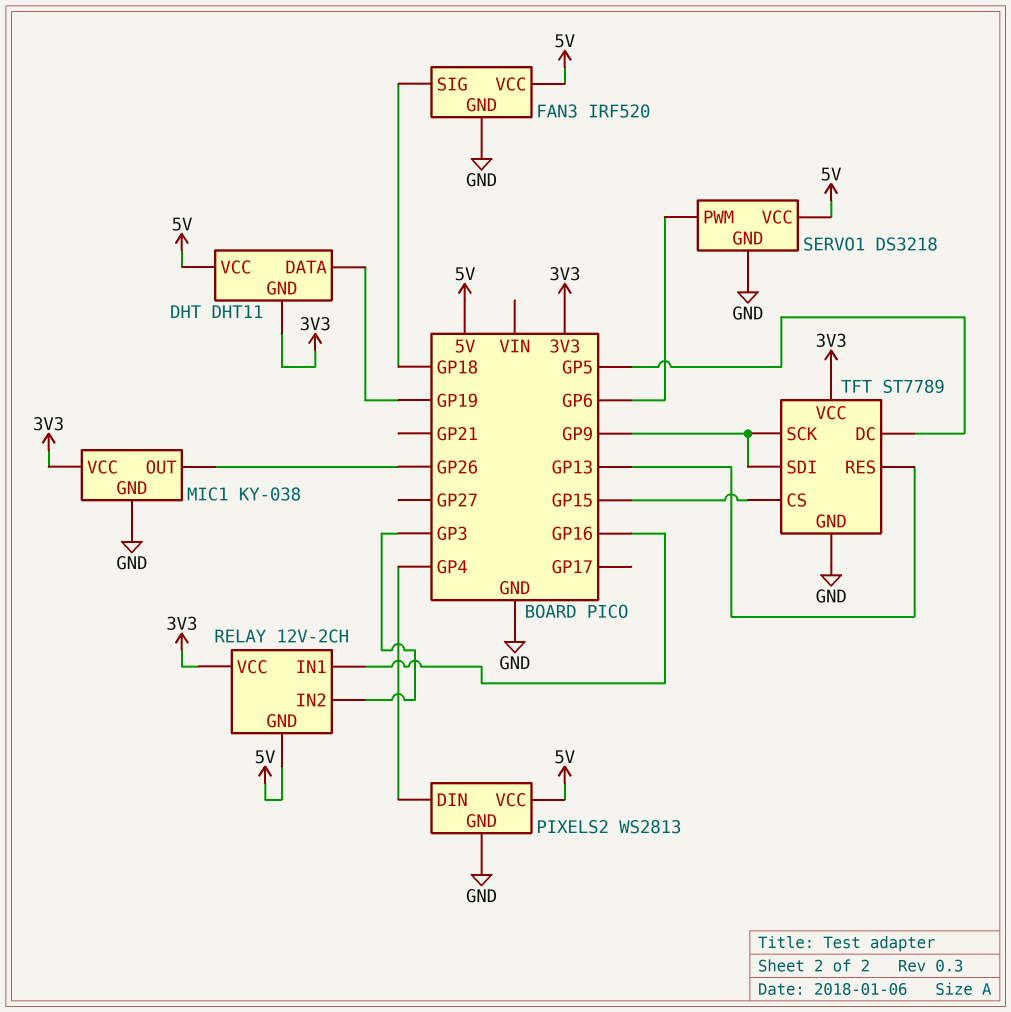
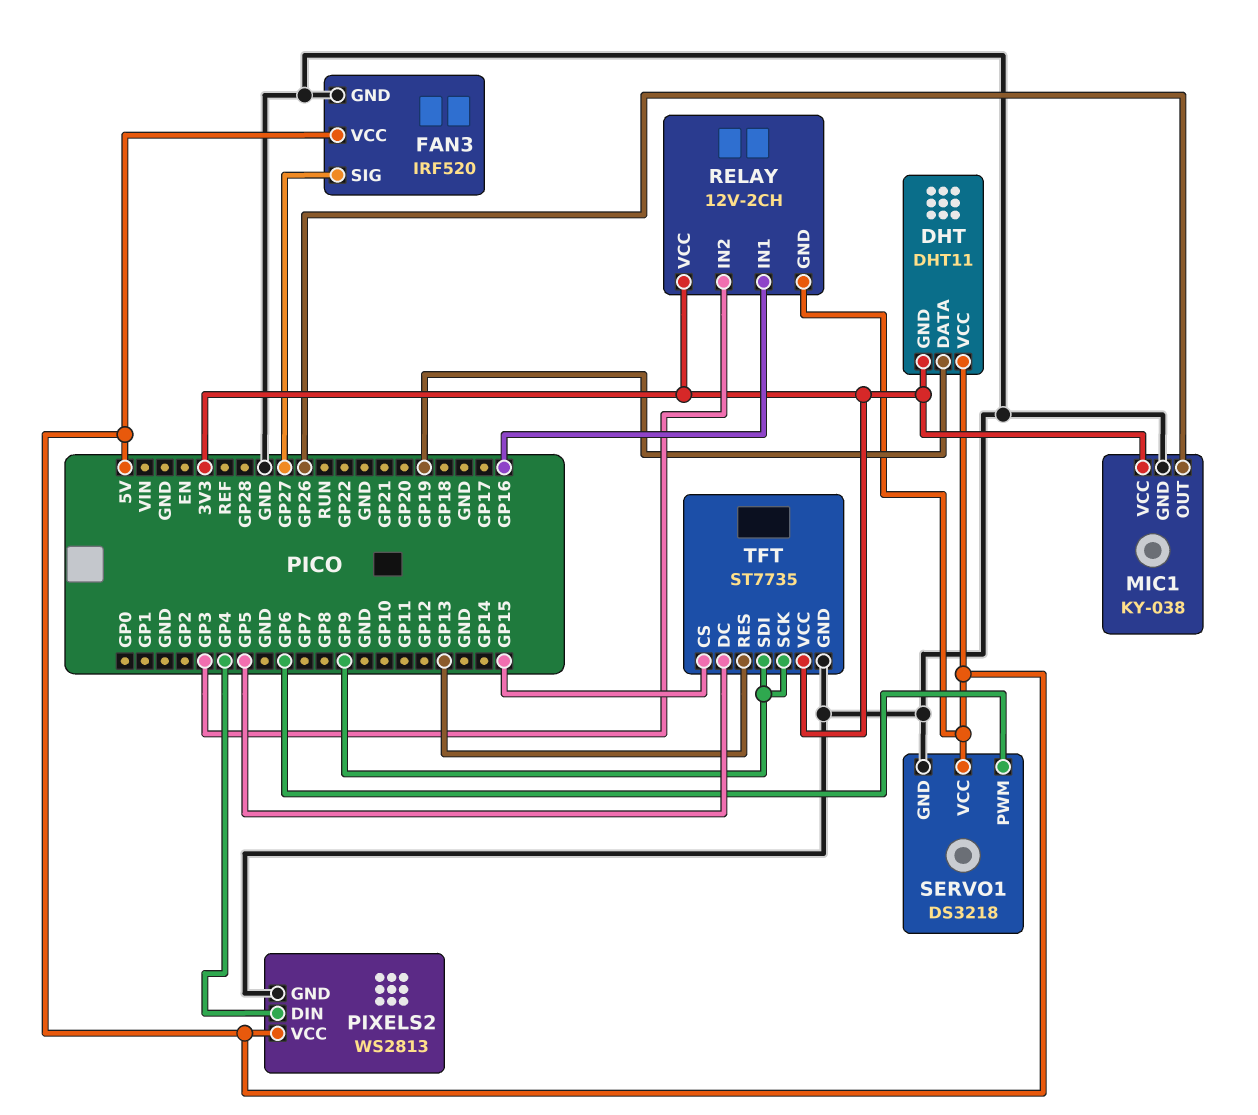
FAN3 pin SIG: GP18 -> GP27
TFT: ST7789 -> ST7735

